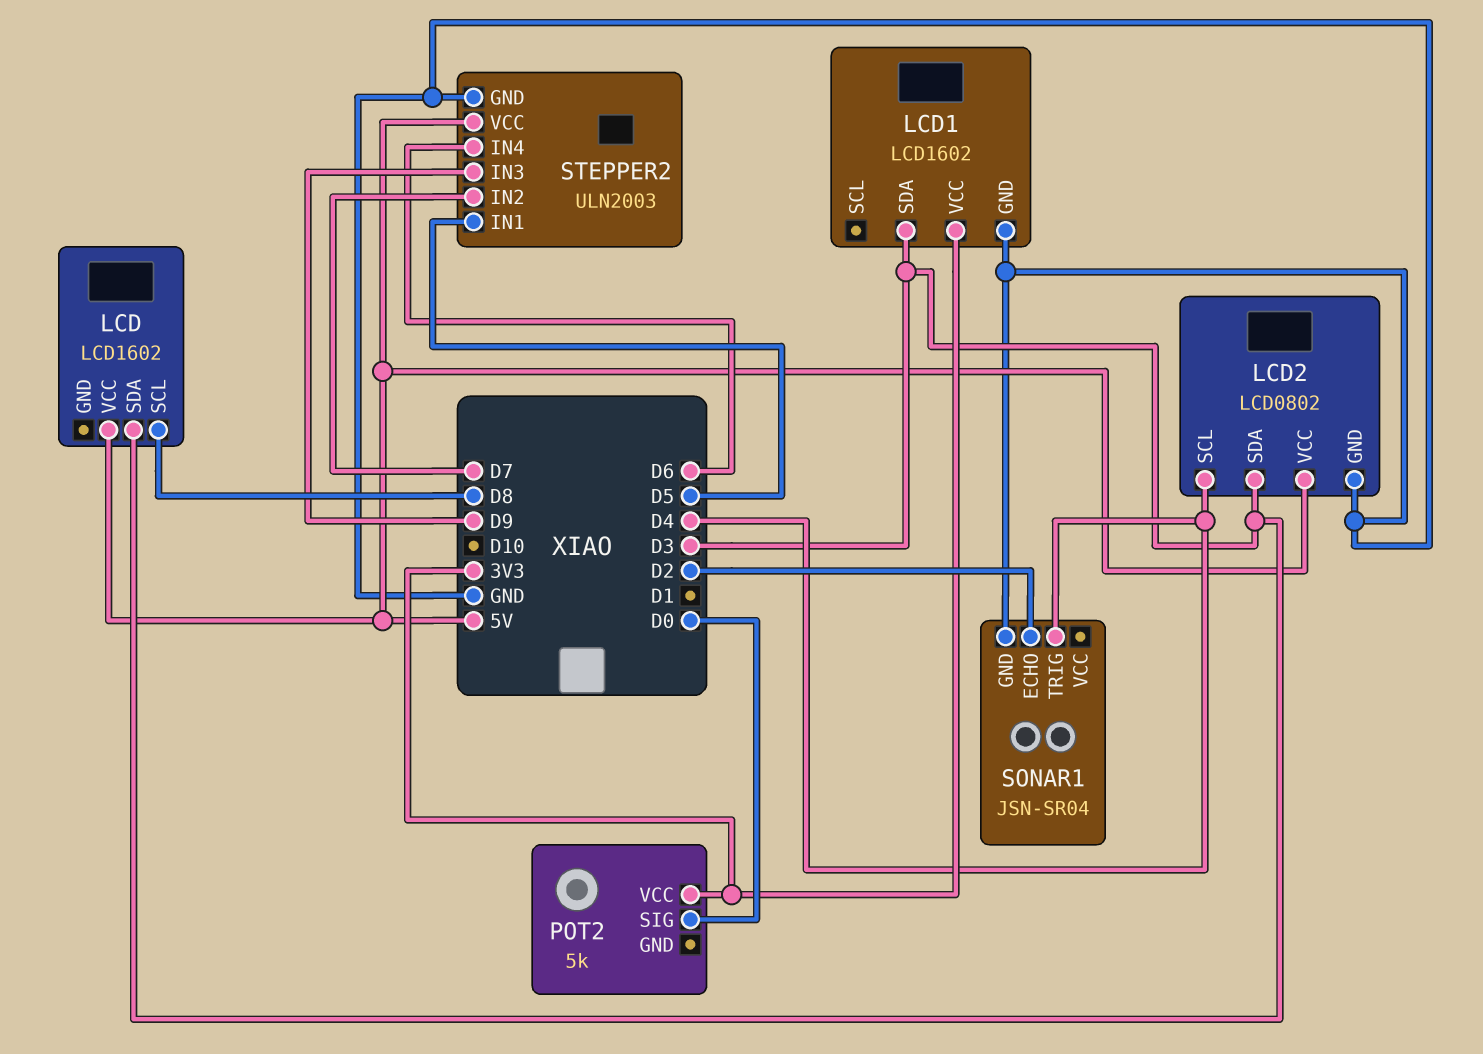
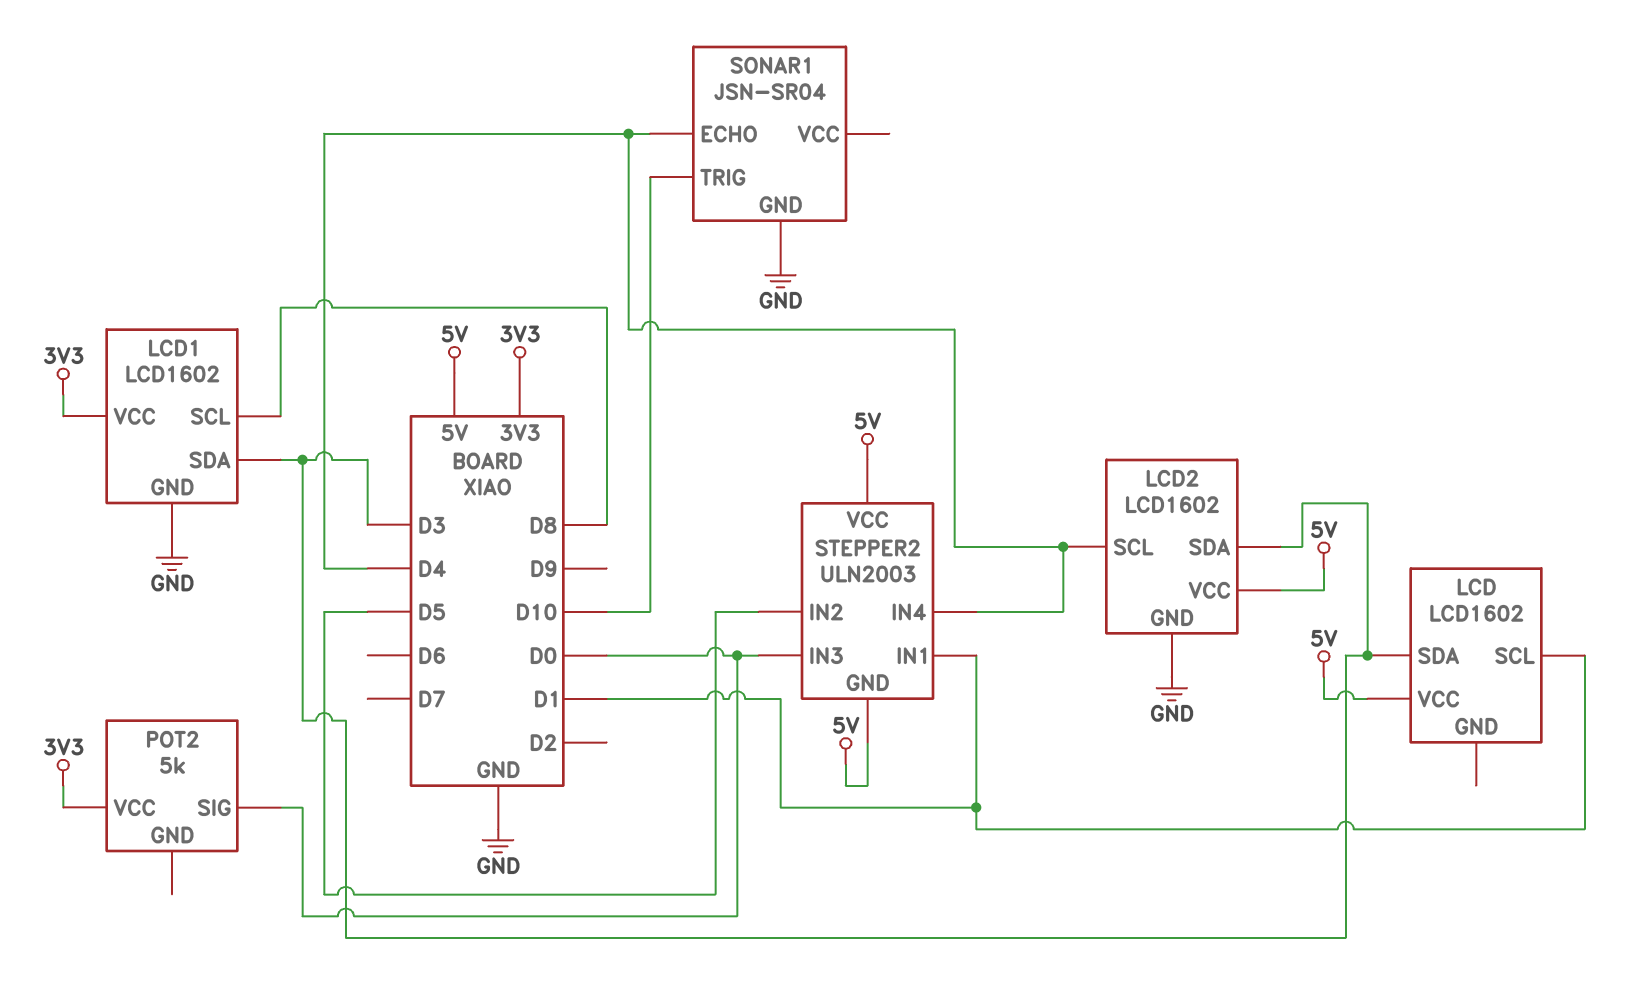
LCD pin SCL: D8 -> D1
LCD1 pin SCL: none -> D8
LCD2: LCD0802 -> LCD1602
SONAR1 pin ECHO: D2 -> D4
SONAR1 pin TRIG: D4 -> D10
STEPPER2 pin GND: GND -> 5V
STEPPER2 pin IN1: D5 -> D1
STEPPER2 pin IN2: D7 -> D5
STEPPER2 pin IN3: D9 -> D0
STEPPER2 pin IN4: D6 -> D4

